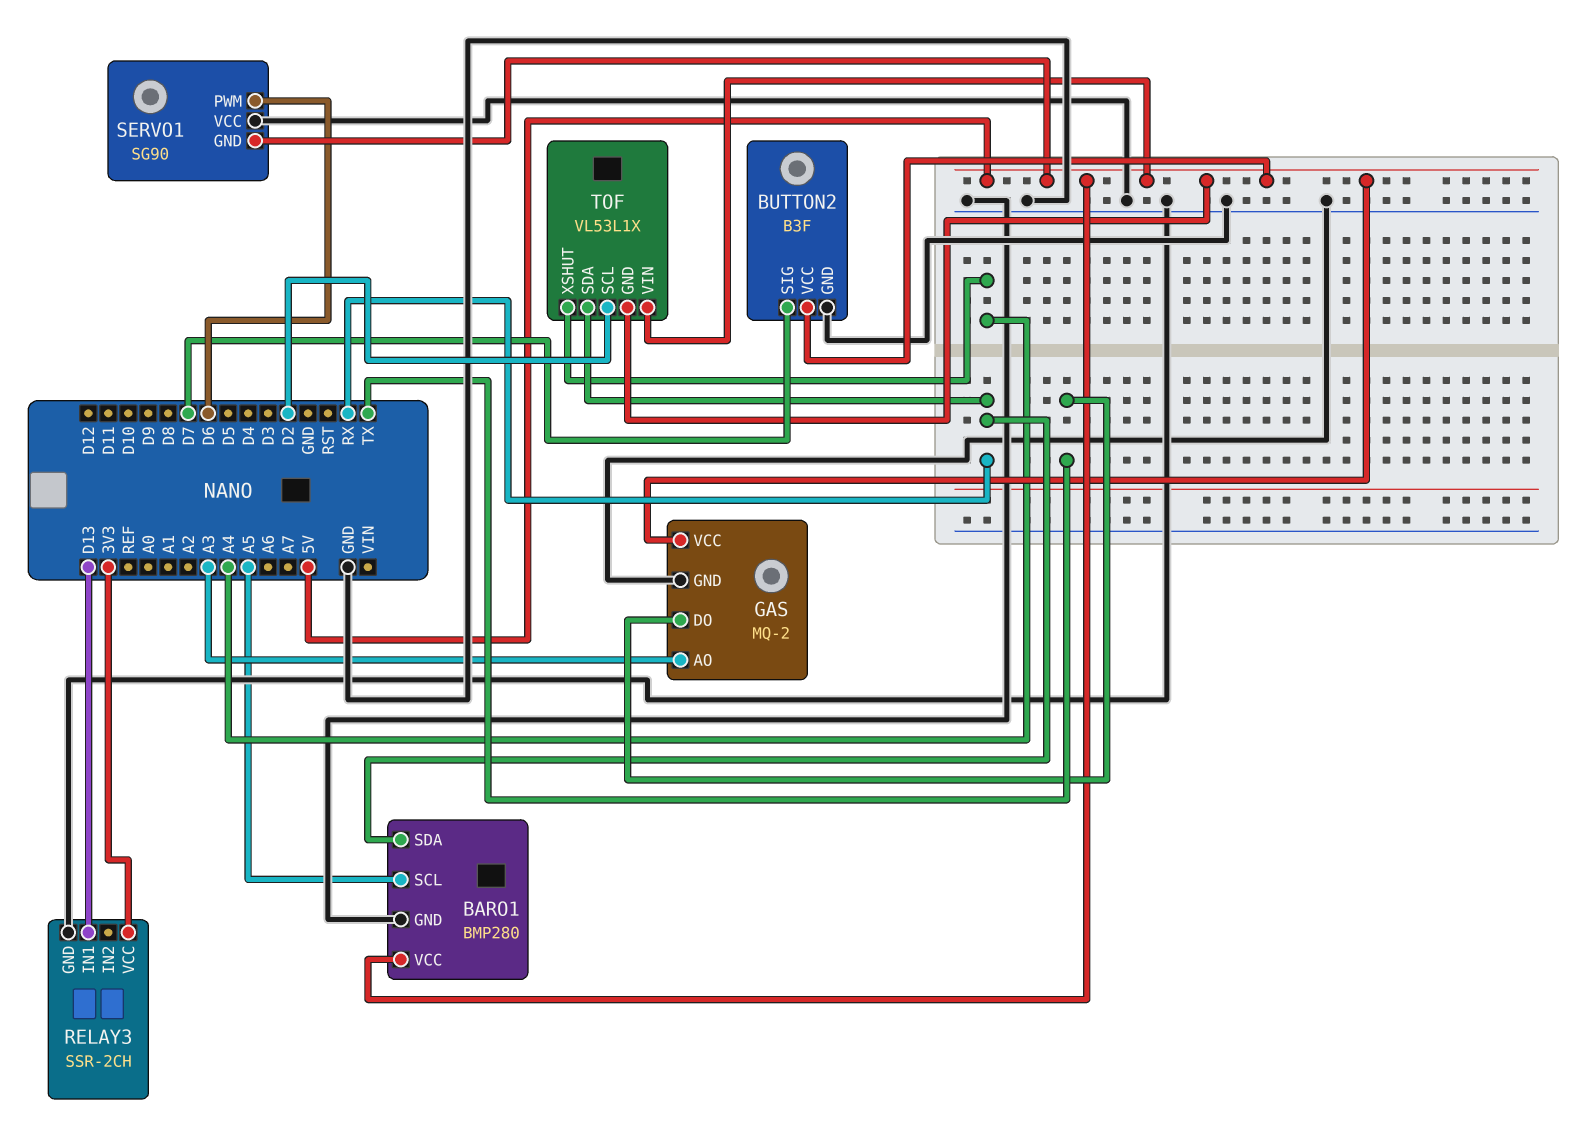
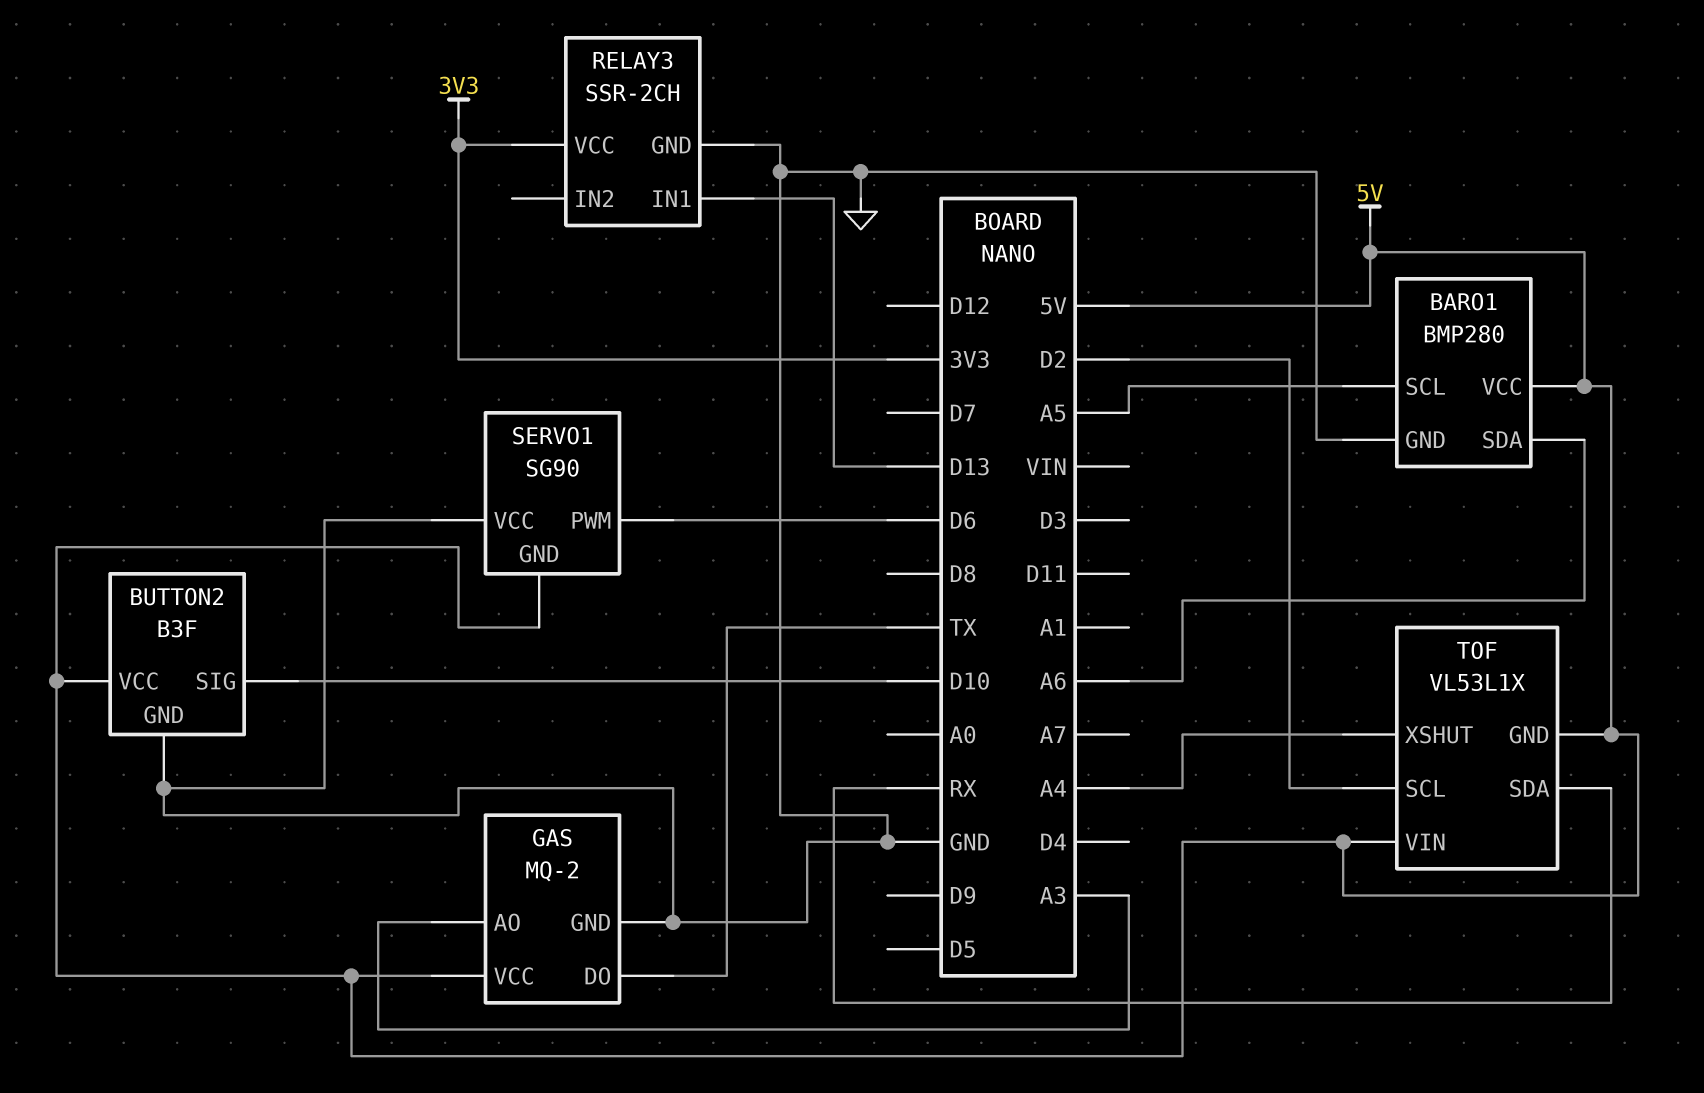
BARO1 pin SDA: RX -> A6
BUTTON2 pin SIG: D7 -> D10

